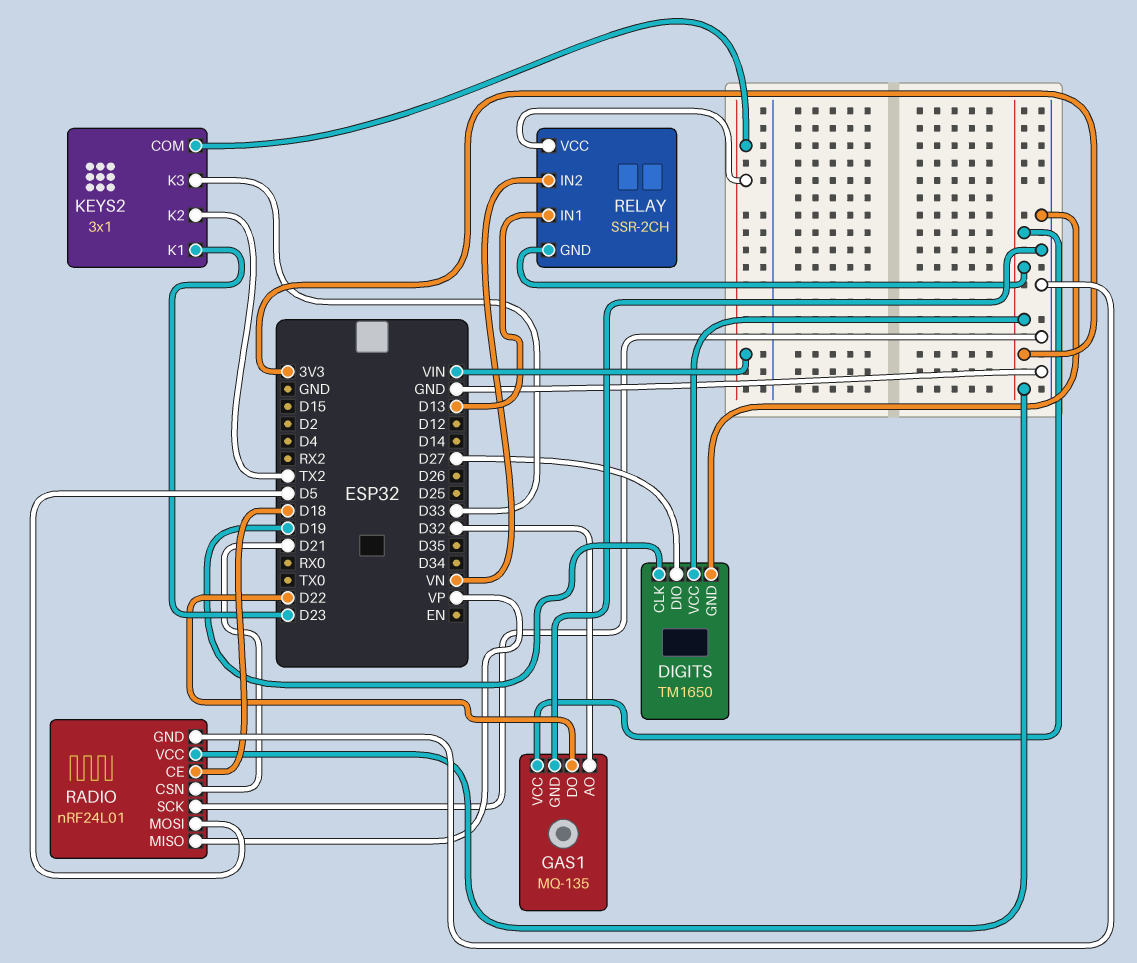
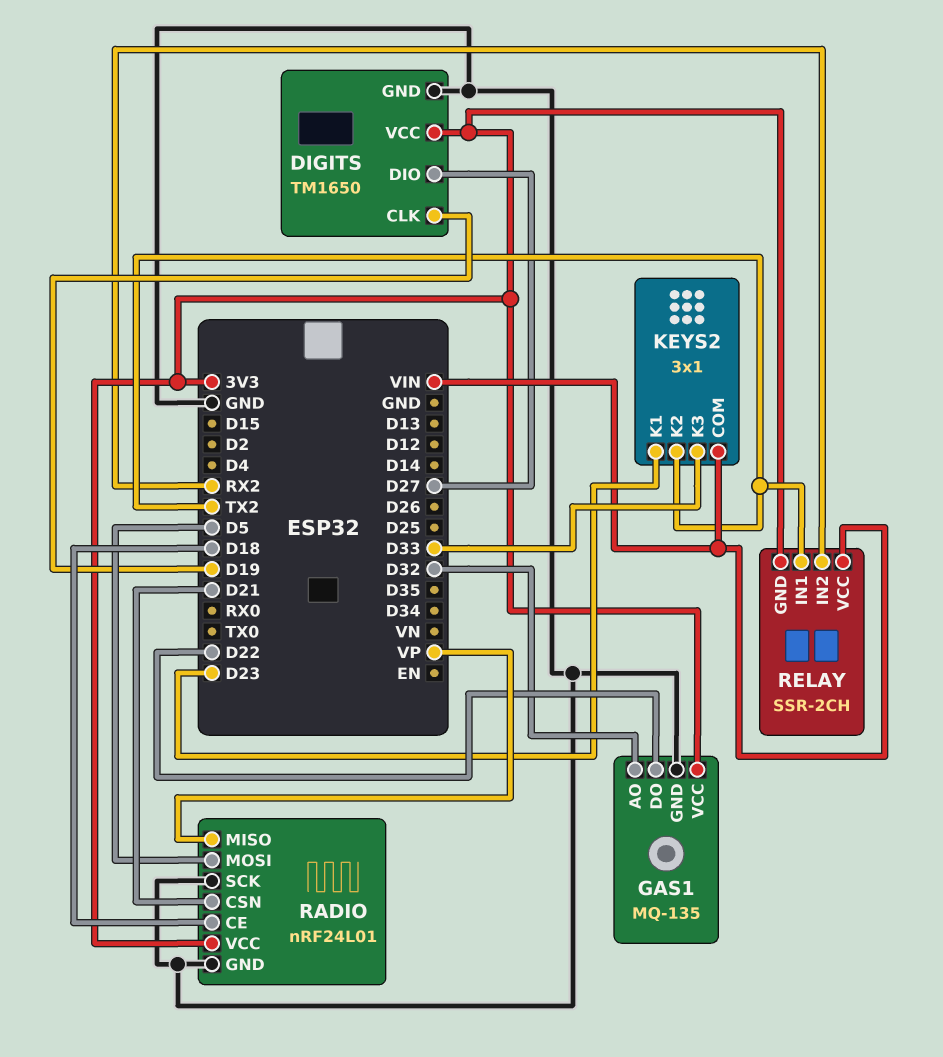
RELAY pin IN1: D13 -> TX2
RELAY pin IN2: VN -> RX2

